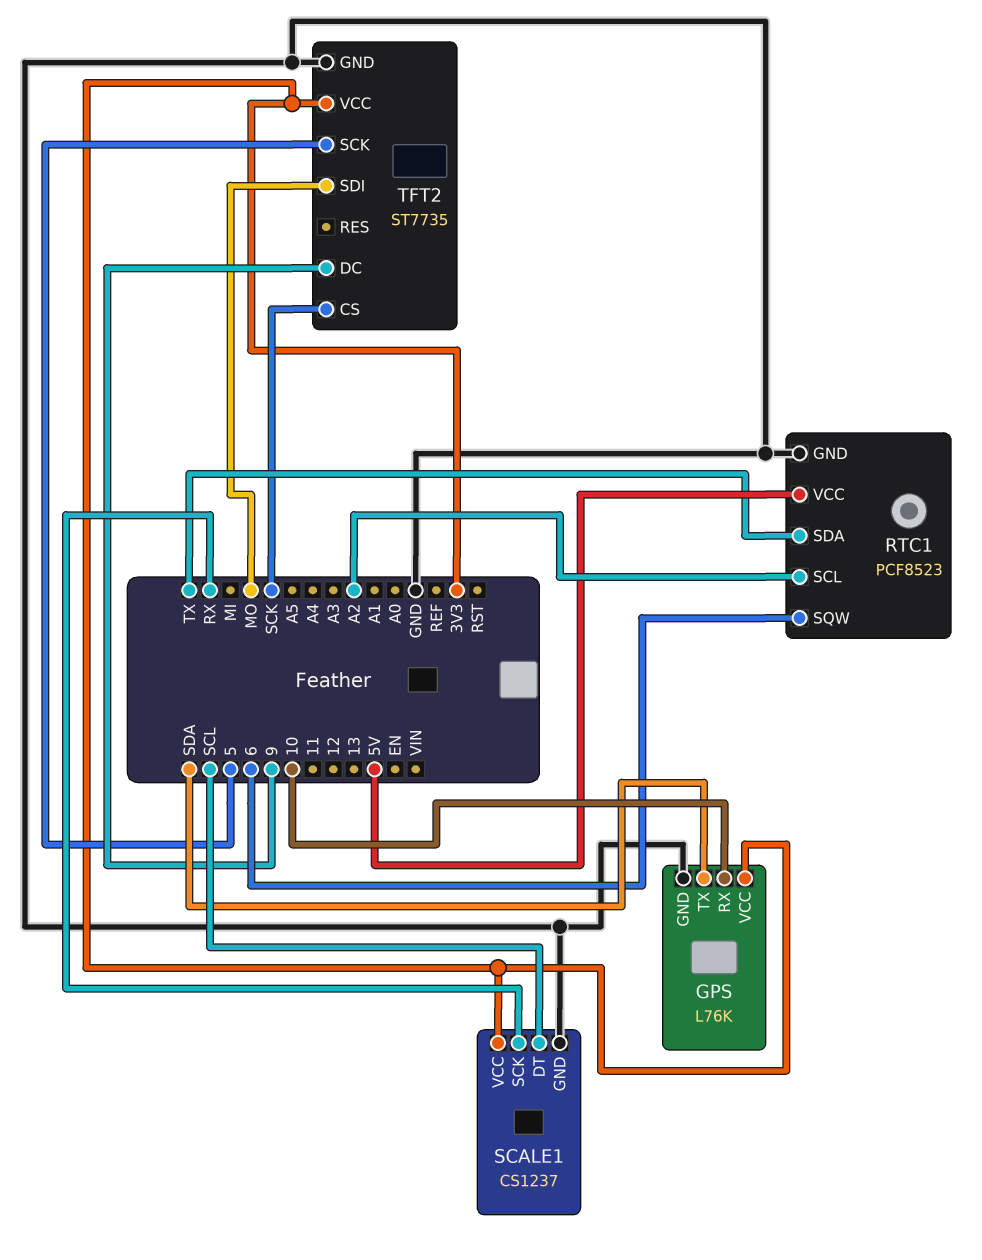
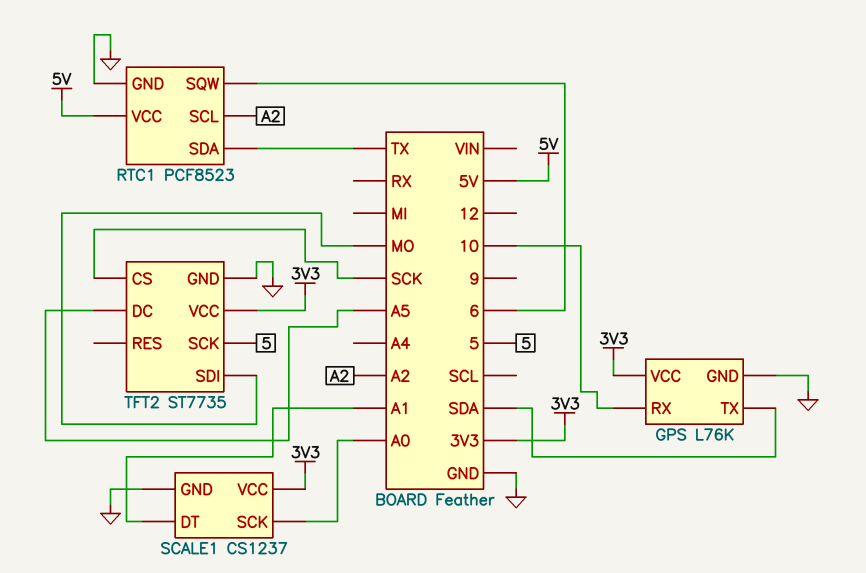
SCALE1 pin DT: SCL -> A1
SCALE1 pin SCK: RX -> A0
TFT2 pin DC: 9 -> A5

